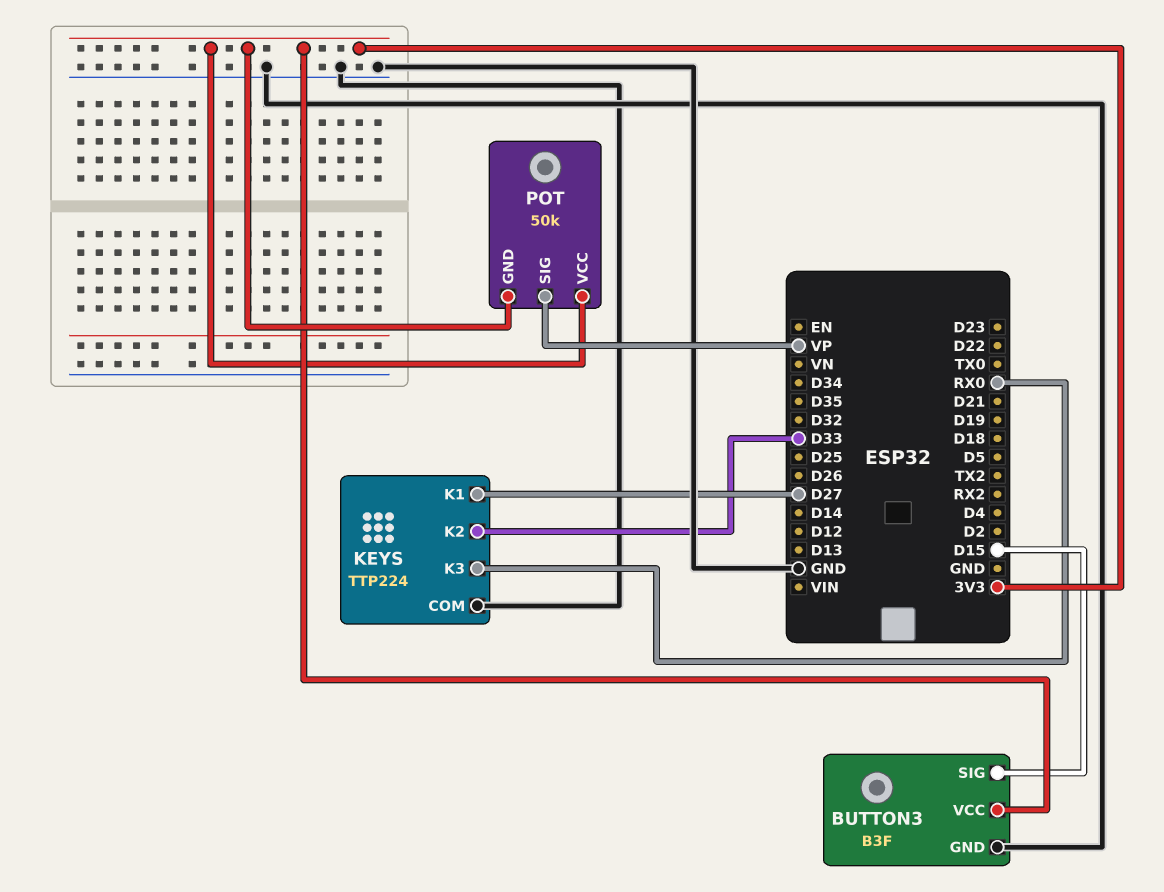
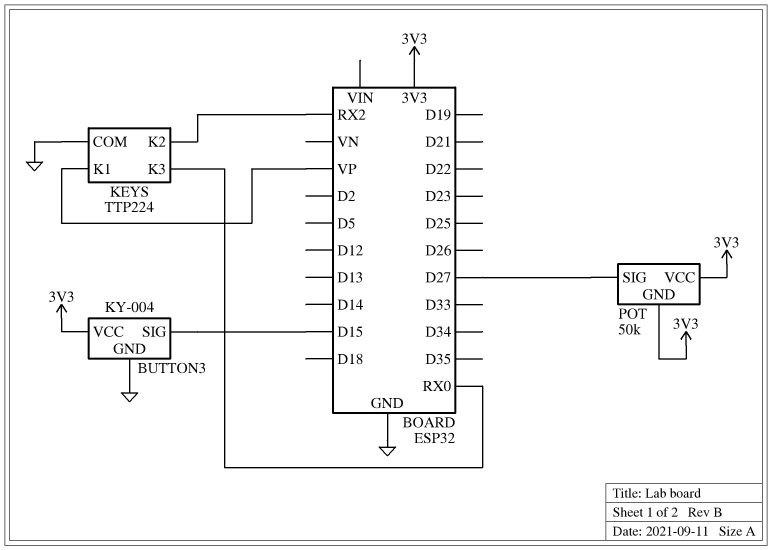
BUTTON3: B3F -> KY-004
KEYS pin K1: D27 -> VP
KEYS pin K2: D33 -> RX2
POT pin SIG: VP -> D27

